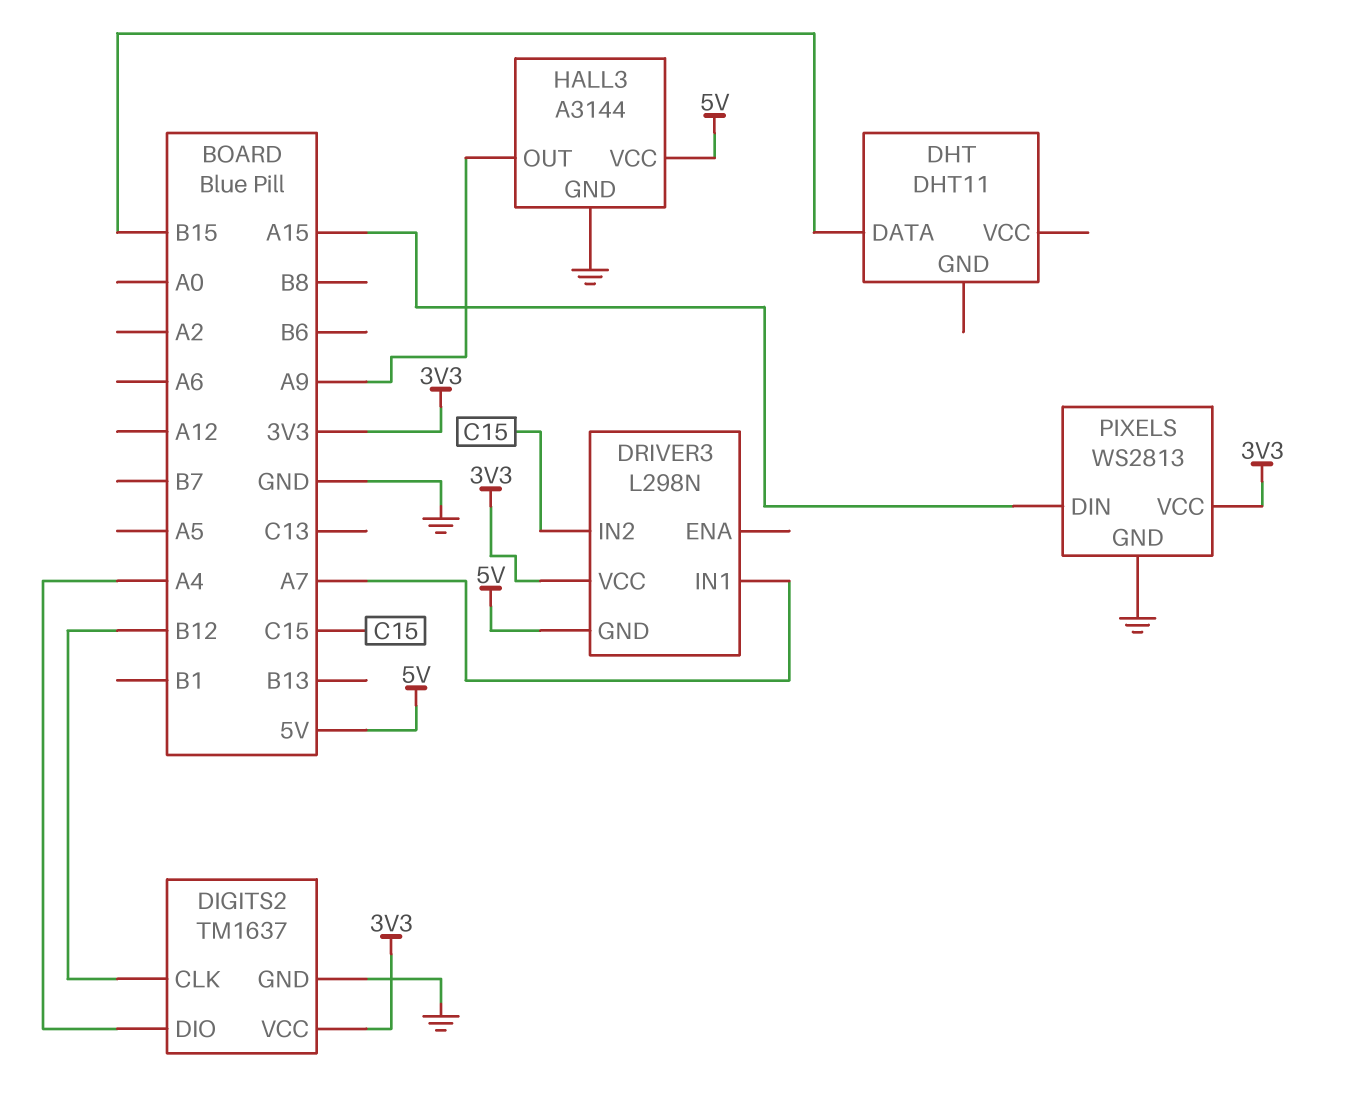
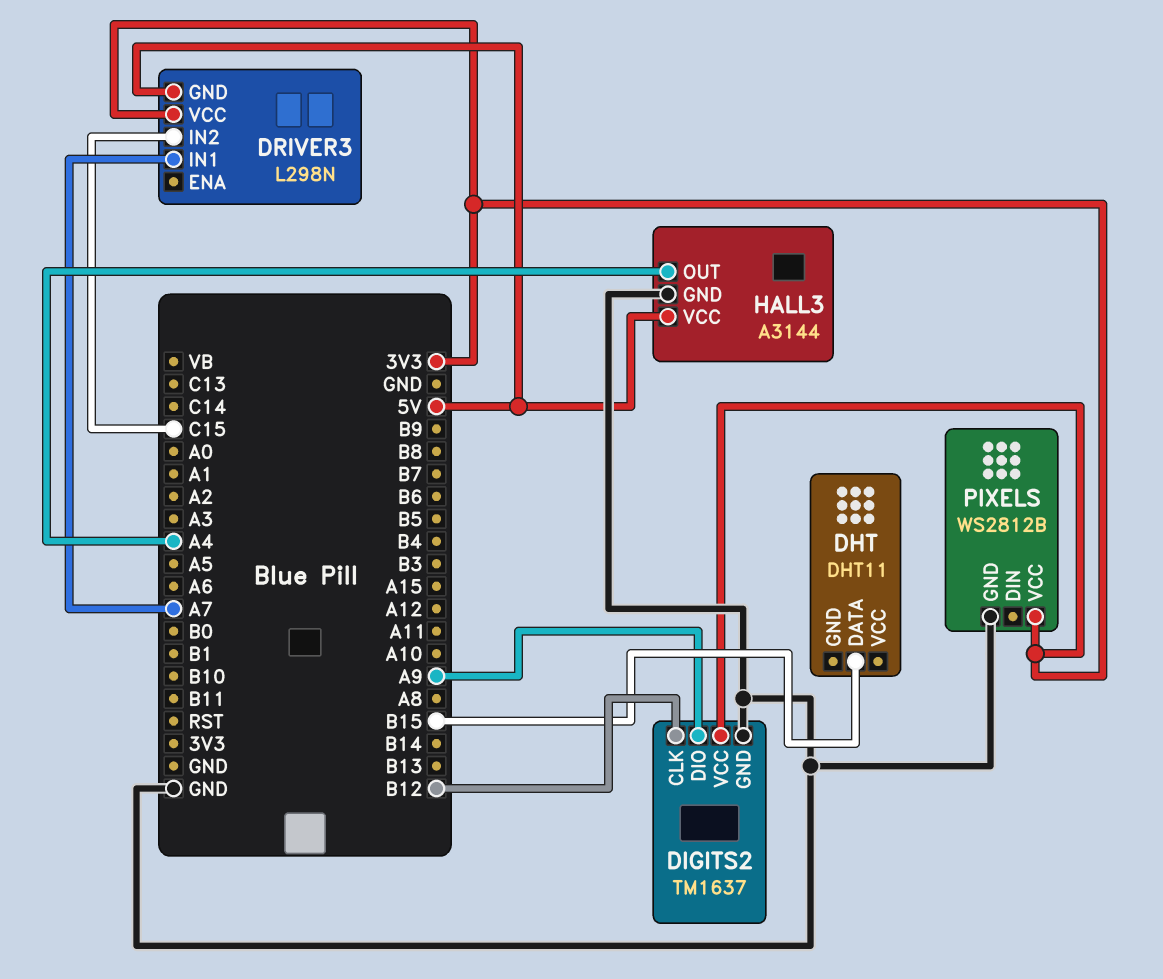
DIGITS2 pin DIO: A4 -> A9
HALL3 pin OUT: A9 -> A4
PIXELS: WS2813 -> WS2812B
PIXELS pin DIN: A15 -> none

